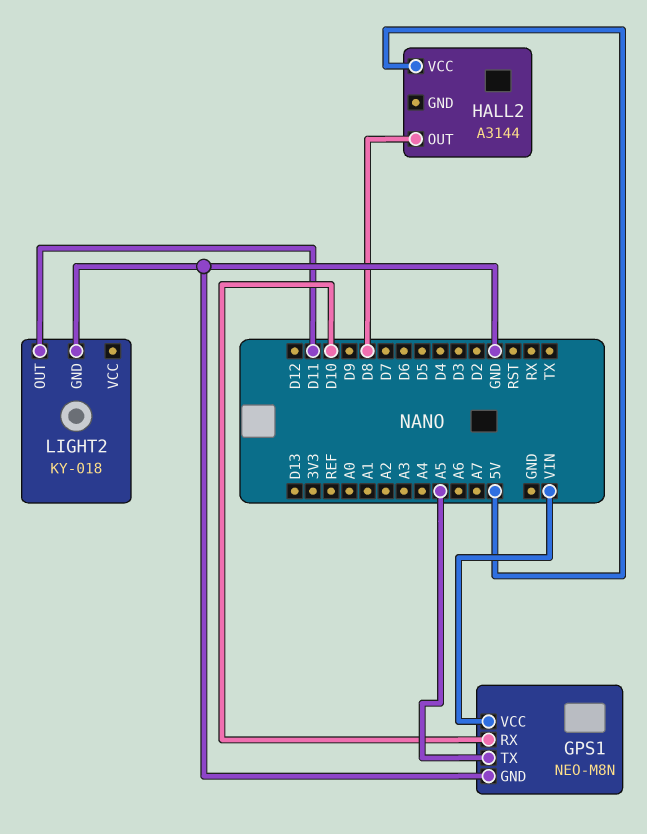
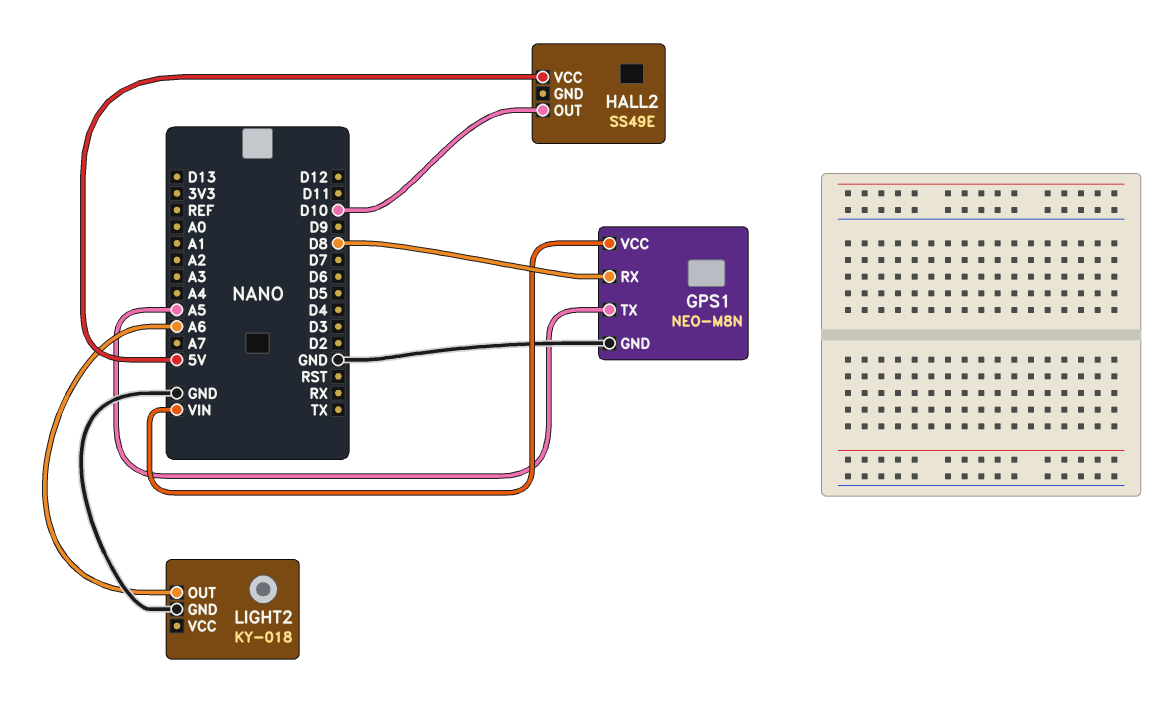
GPS1 pin RX: D10 -> D8
HALL2: A3144 -> SS49E
HALL2 pin OUT: D8 -> D10
LIGHT2 pin OUT: D11 -> A6

